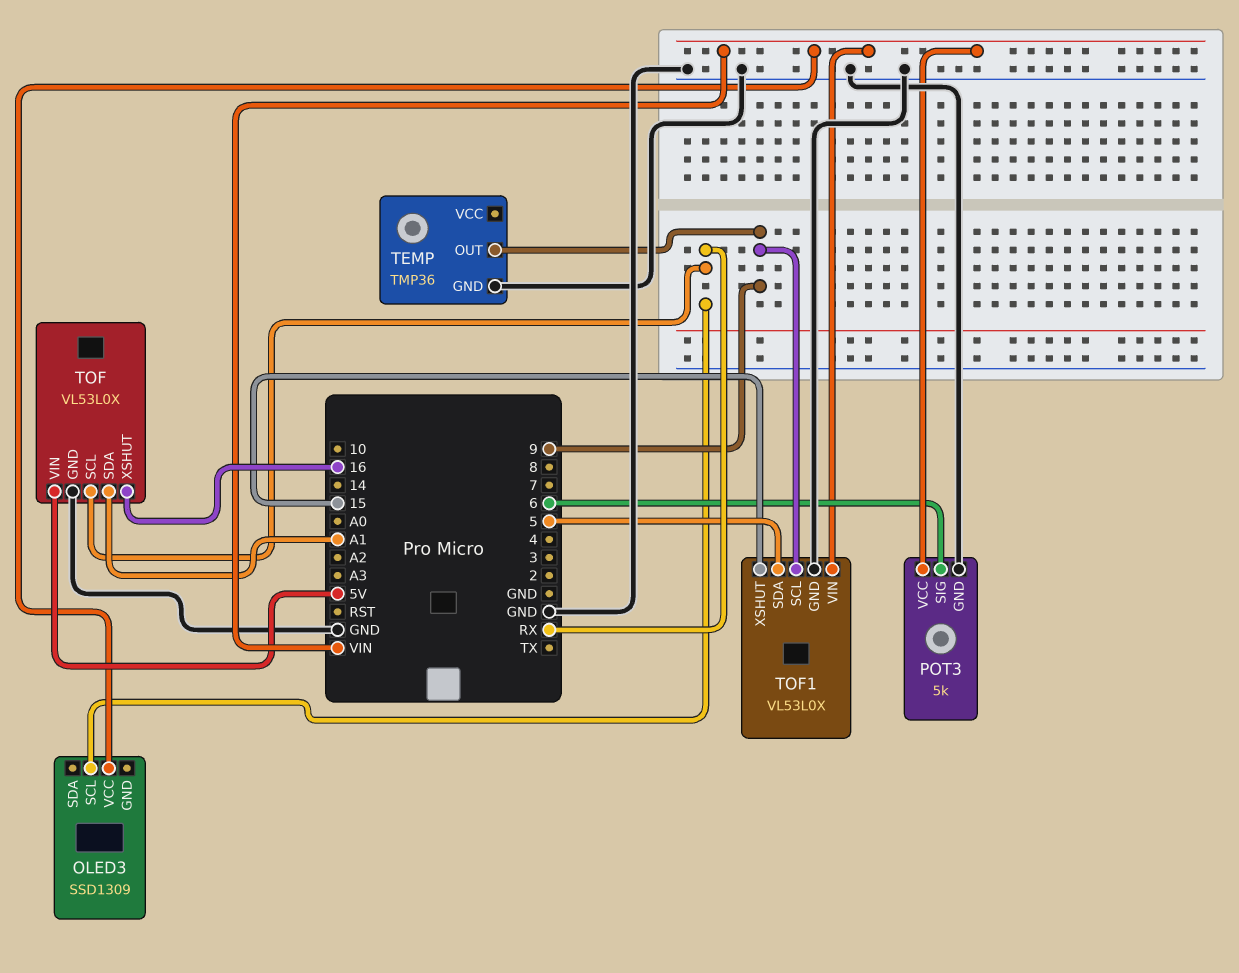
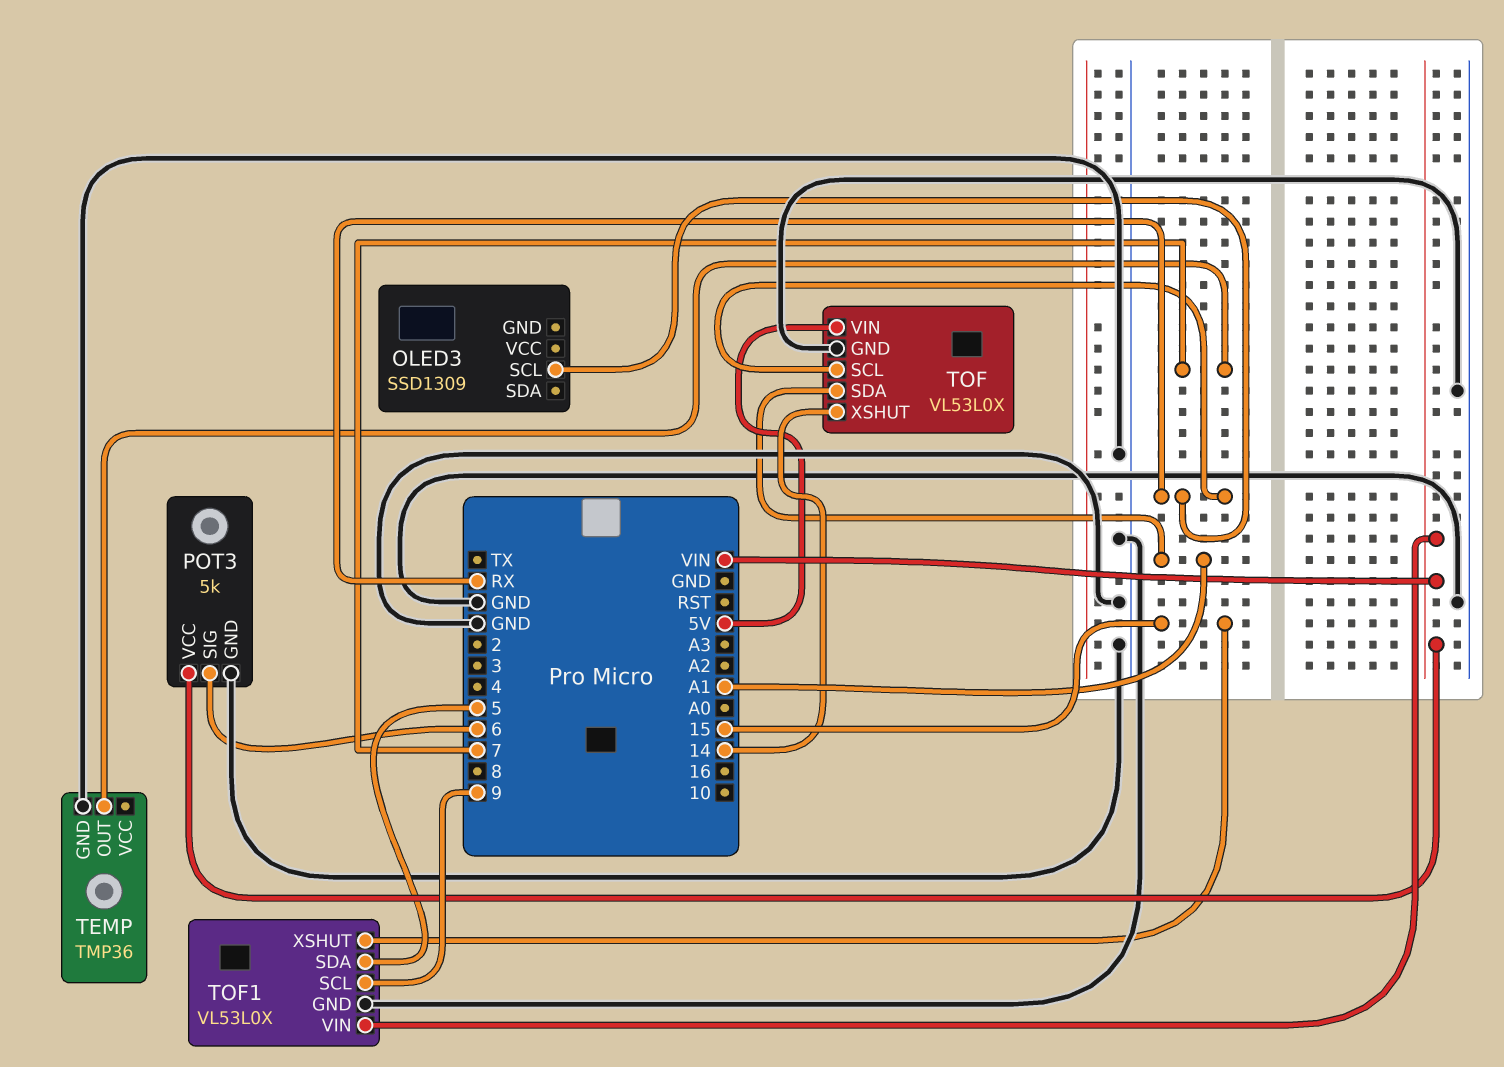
OLED3 pin VCC: VIN -> none
TEMP pin OUT: 9 -> 7
TOF pin XSHUT: 16 -> 14

